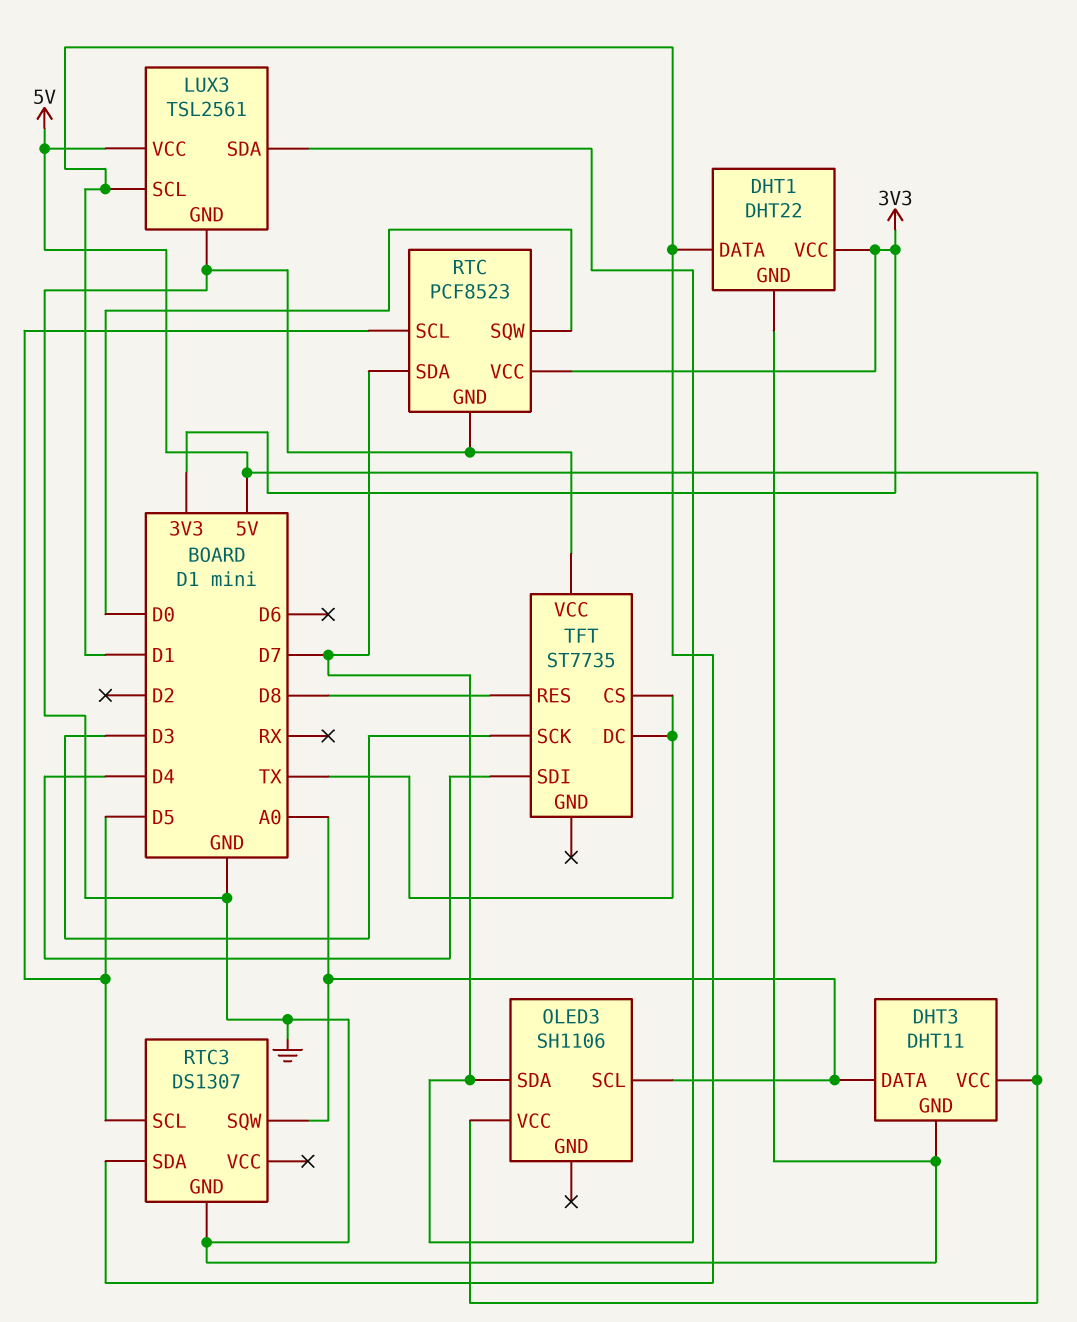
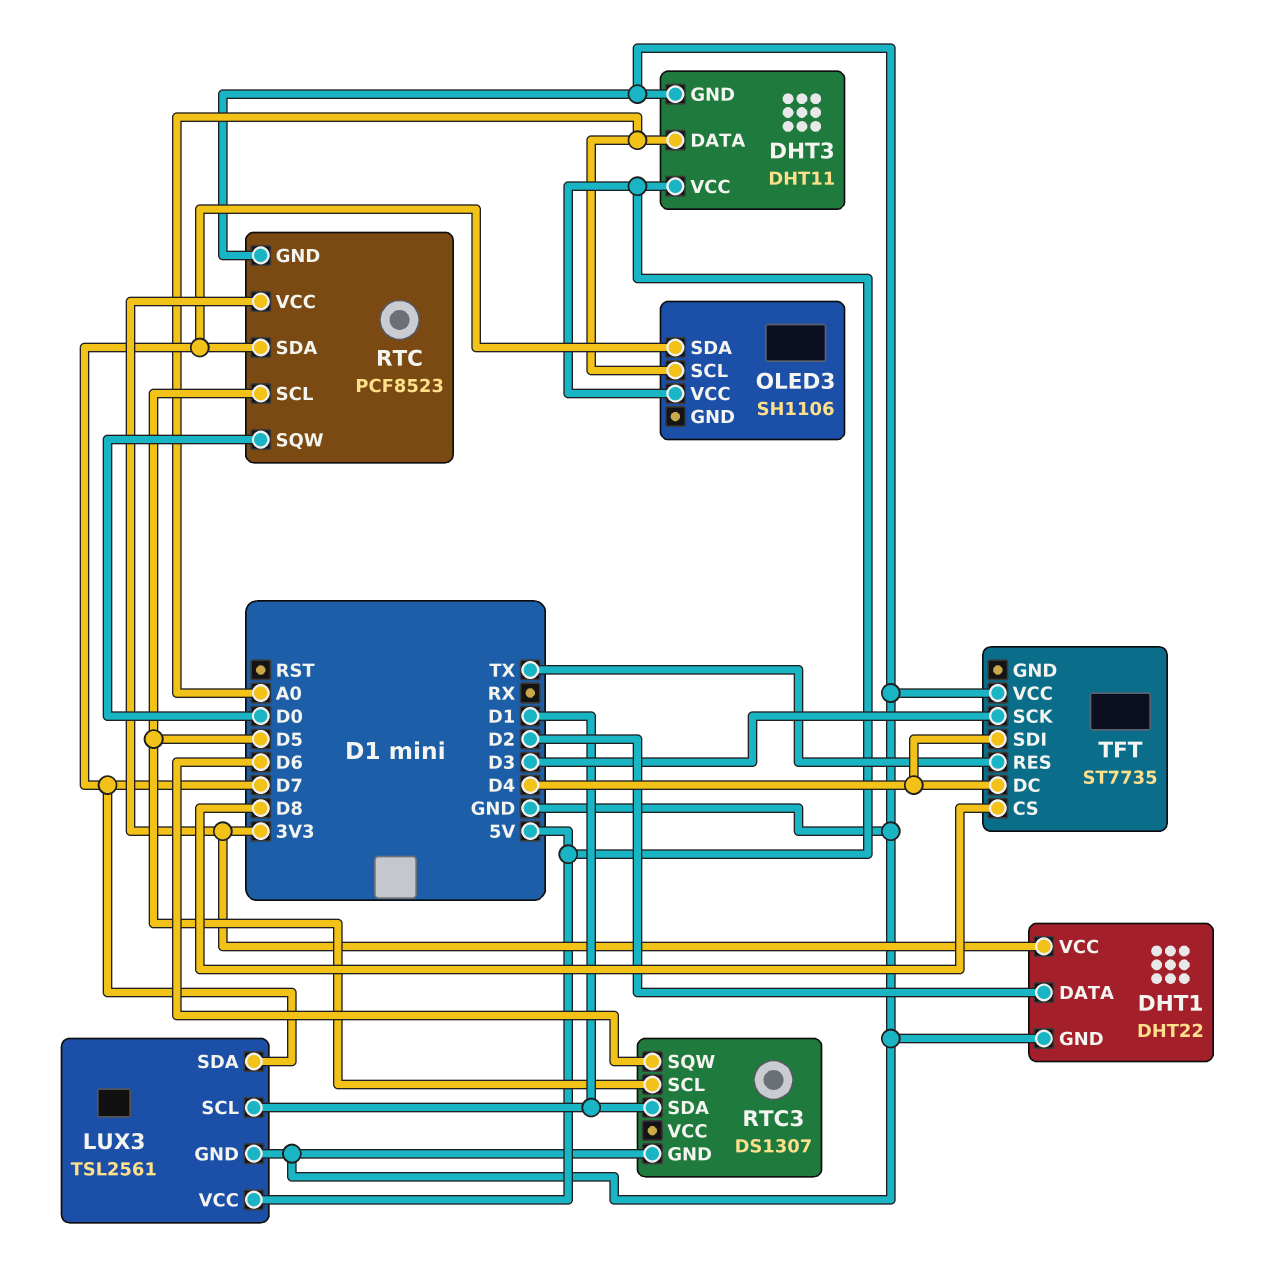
DHT1 pin DATA: D1 -> D2
RTC3 pin SQW: A0 -> D6
TFT pin CS: TX -> D8
TFT pin DC: TX -> D4
TFT pin RES: D8 -> TX

